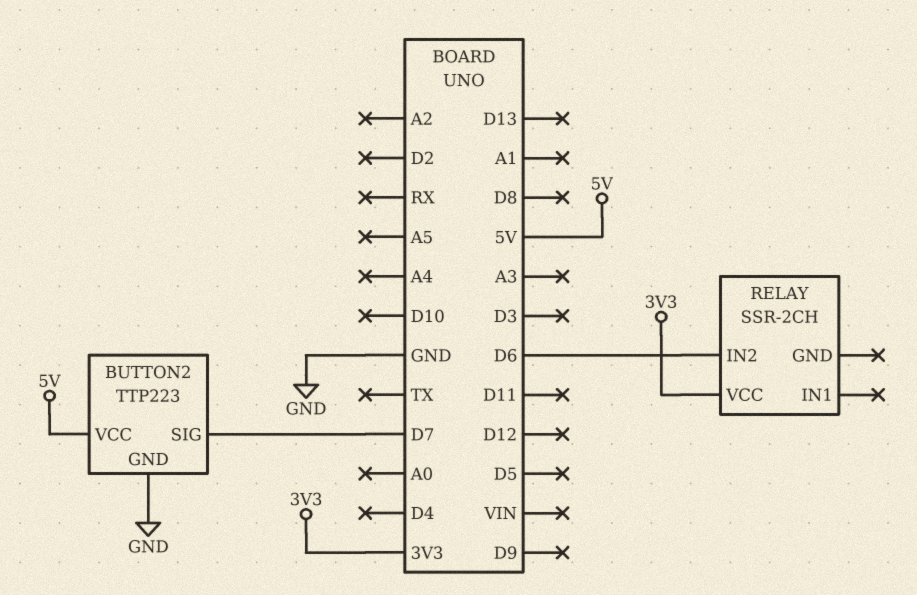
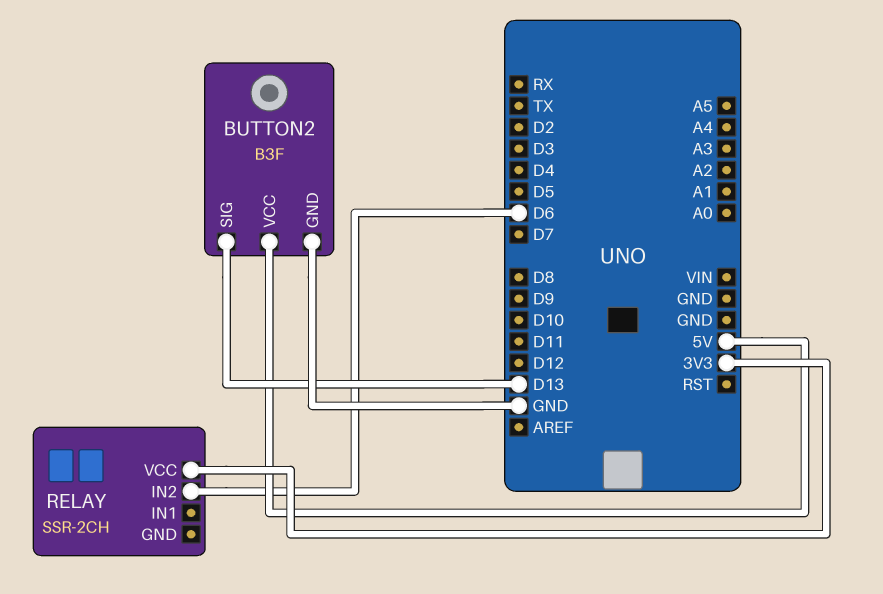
BUTTON2: TTP223 -> B3F
BUTTON2 pin SIG: D7 -> D13

